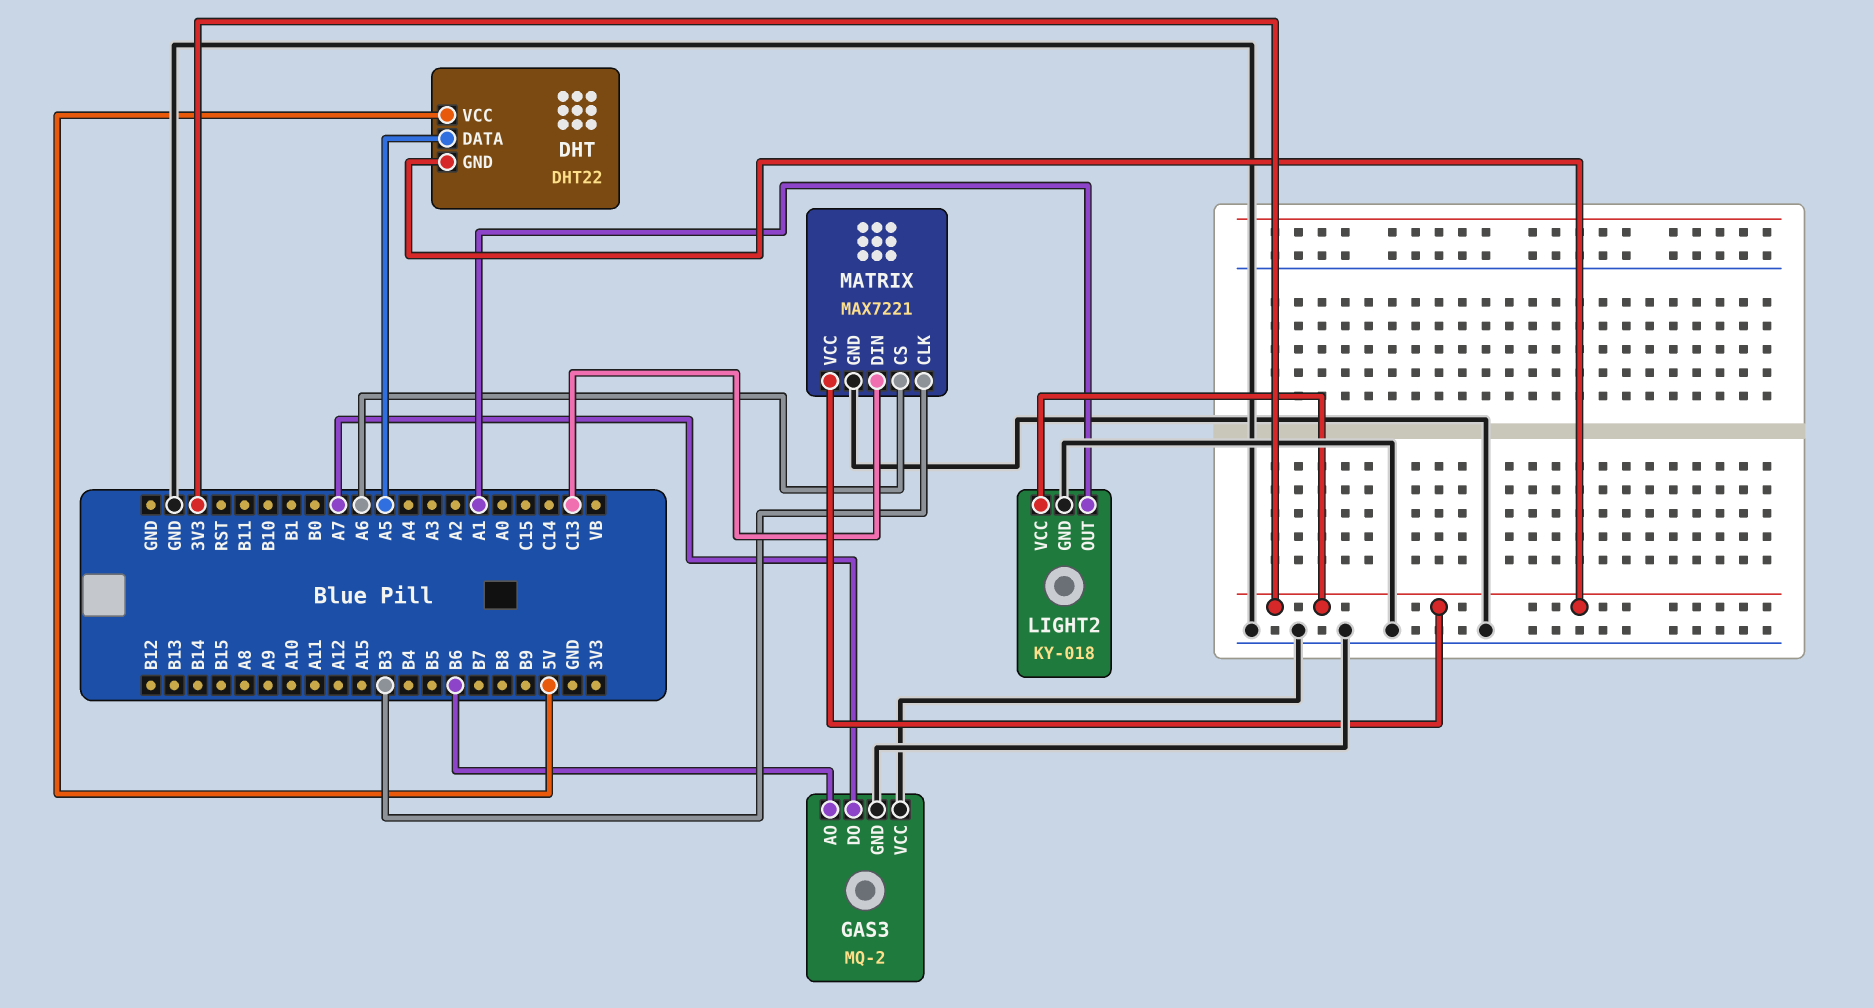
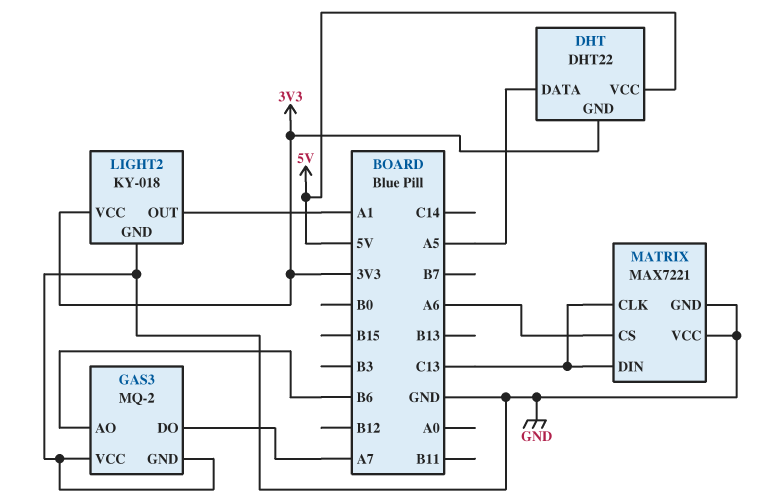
MATRIX pin CLK: B3 -> C13
MATRIX pin VCC: 3V3 -> GND

